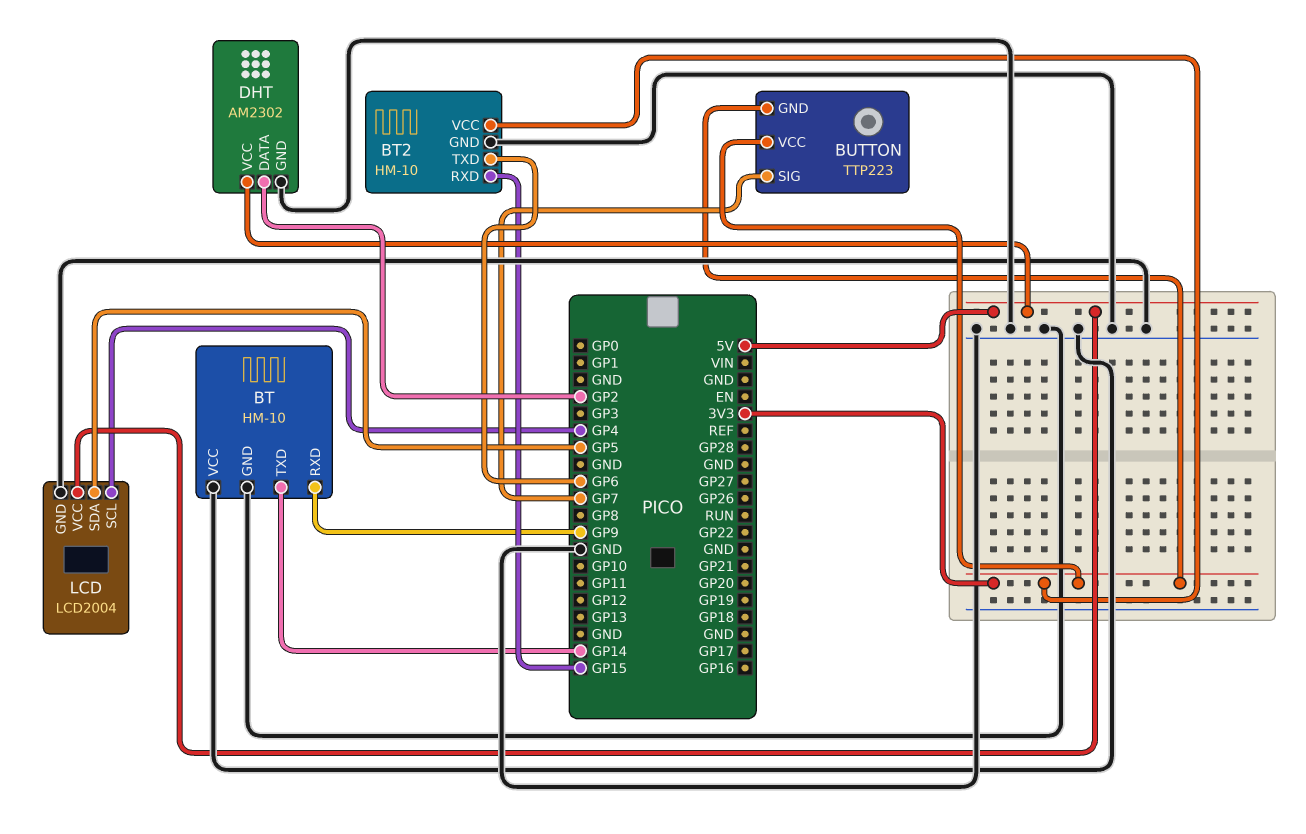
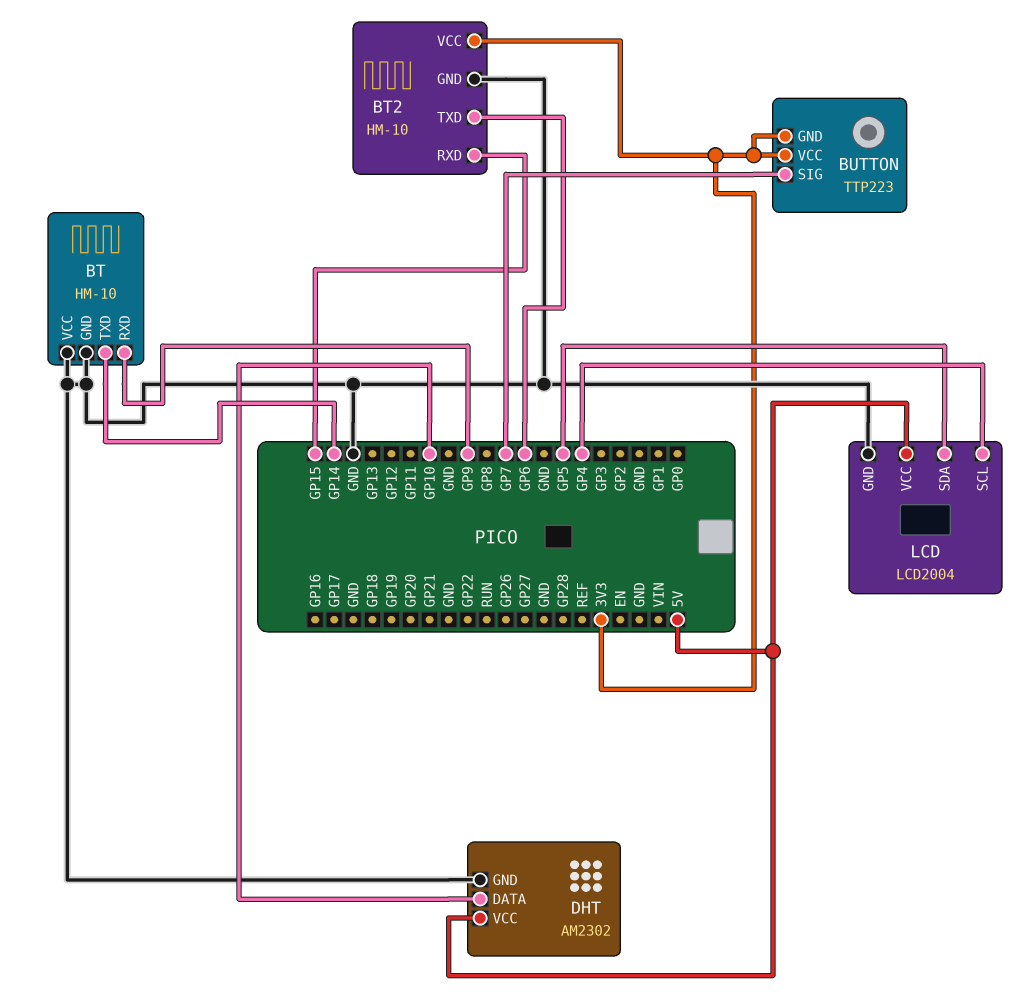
DHT pin DATA: GP2 -> GP10

